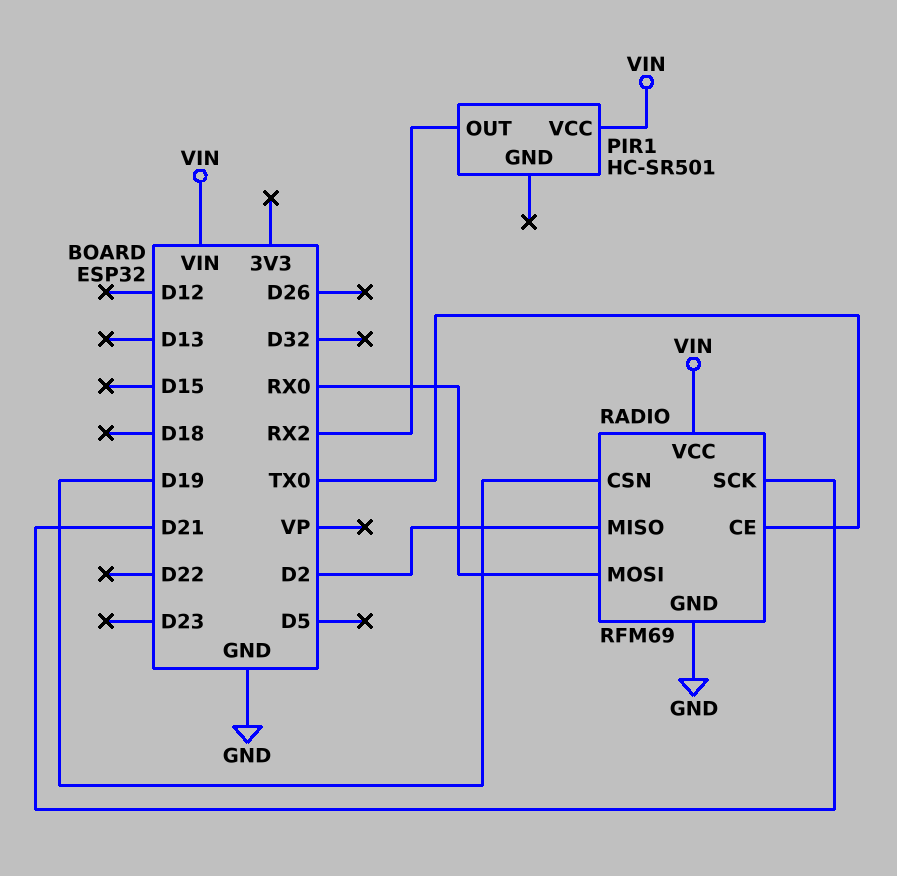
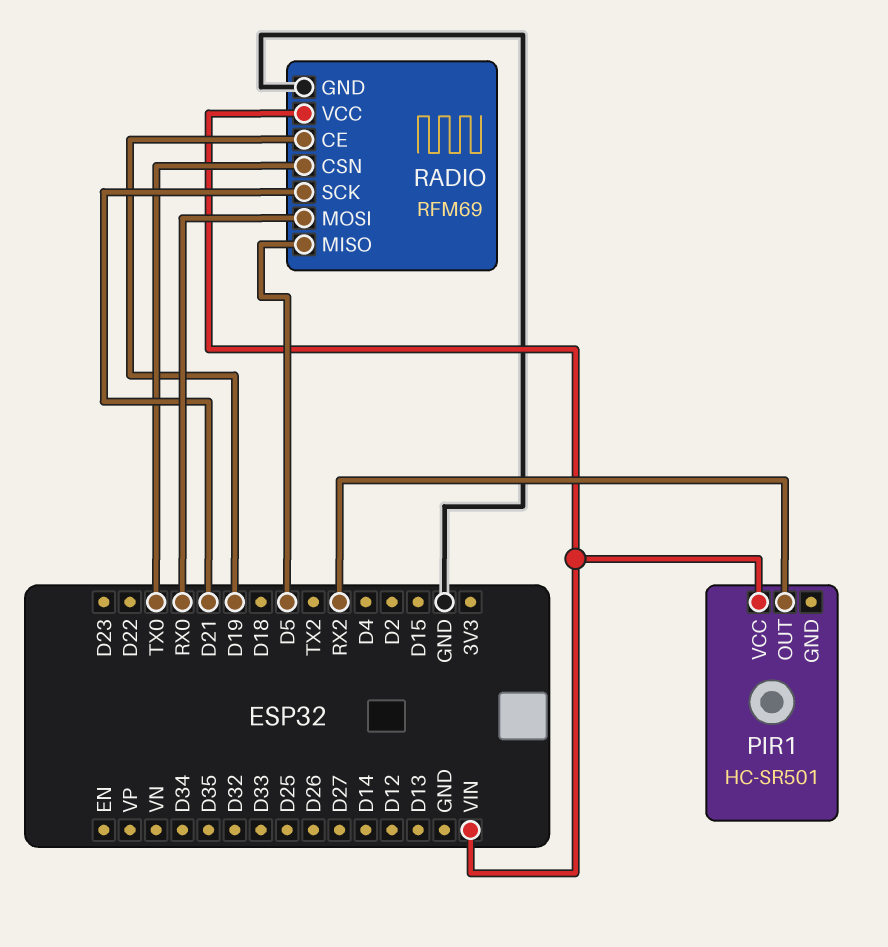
RADIO pin CE: TX0 -> D19
RADIO pin CSN: D19 -> TX0
RADIO pin MISO: D2 -> D5

